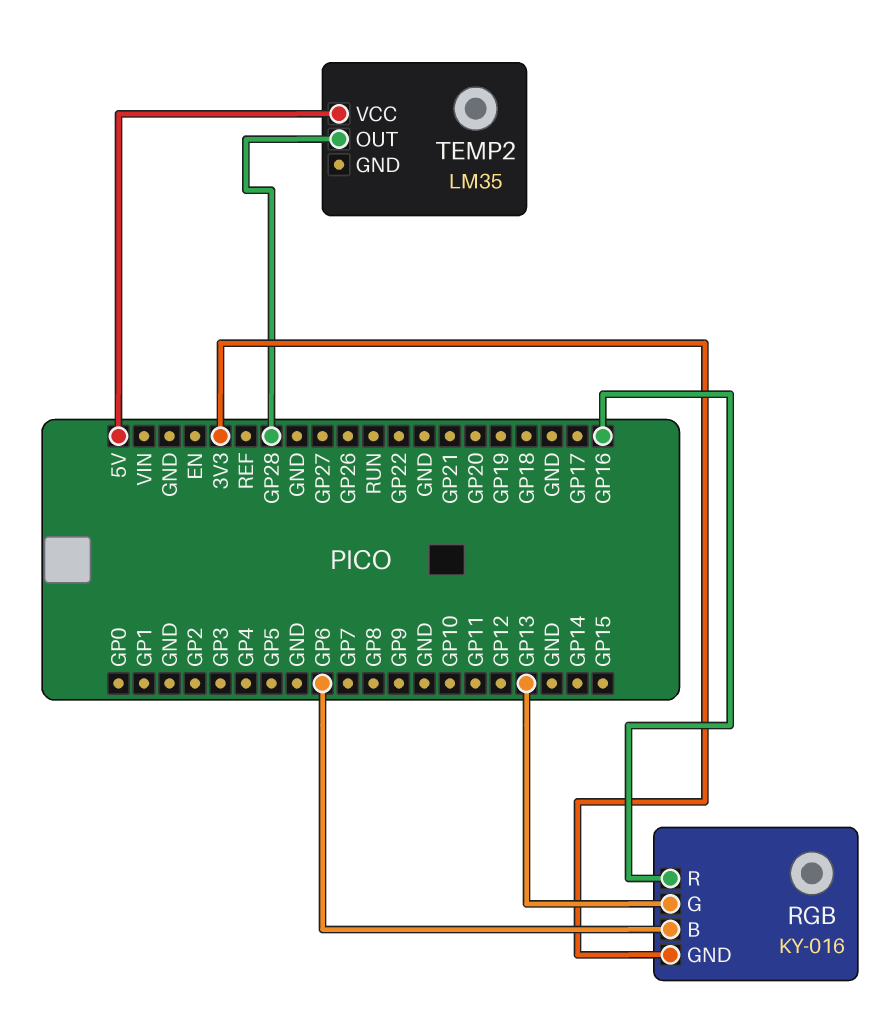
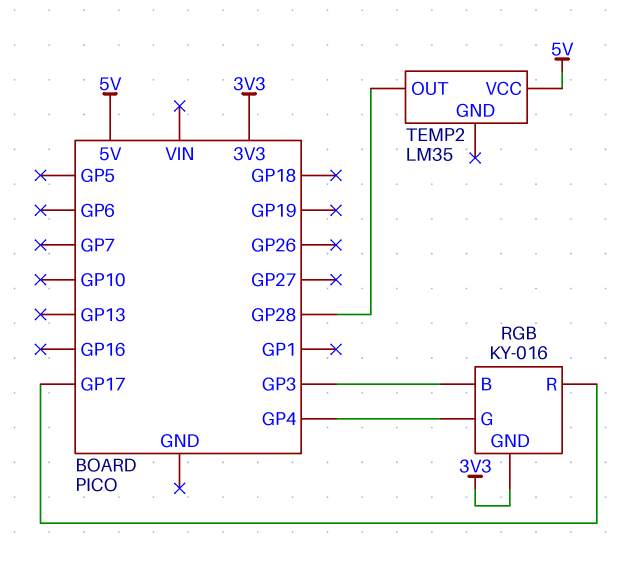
RGB pin B: GP6 -> GP3
RGB pin G: GP13 -> GP4
RGB pin R: GP16 -> GP17

